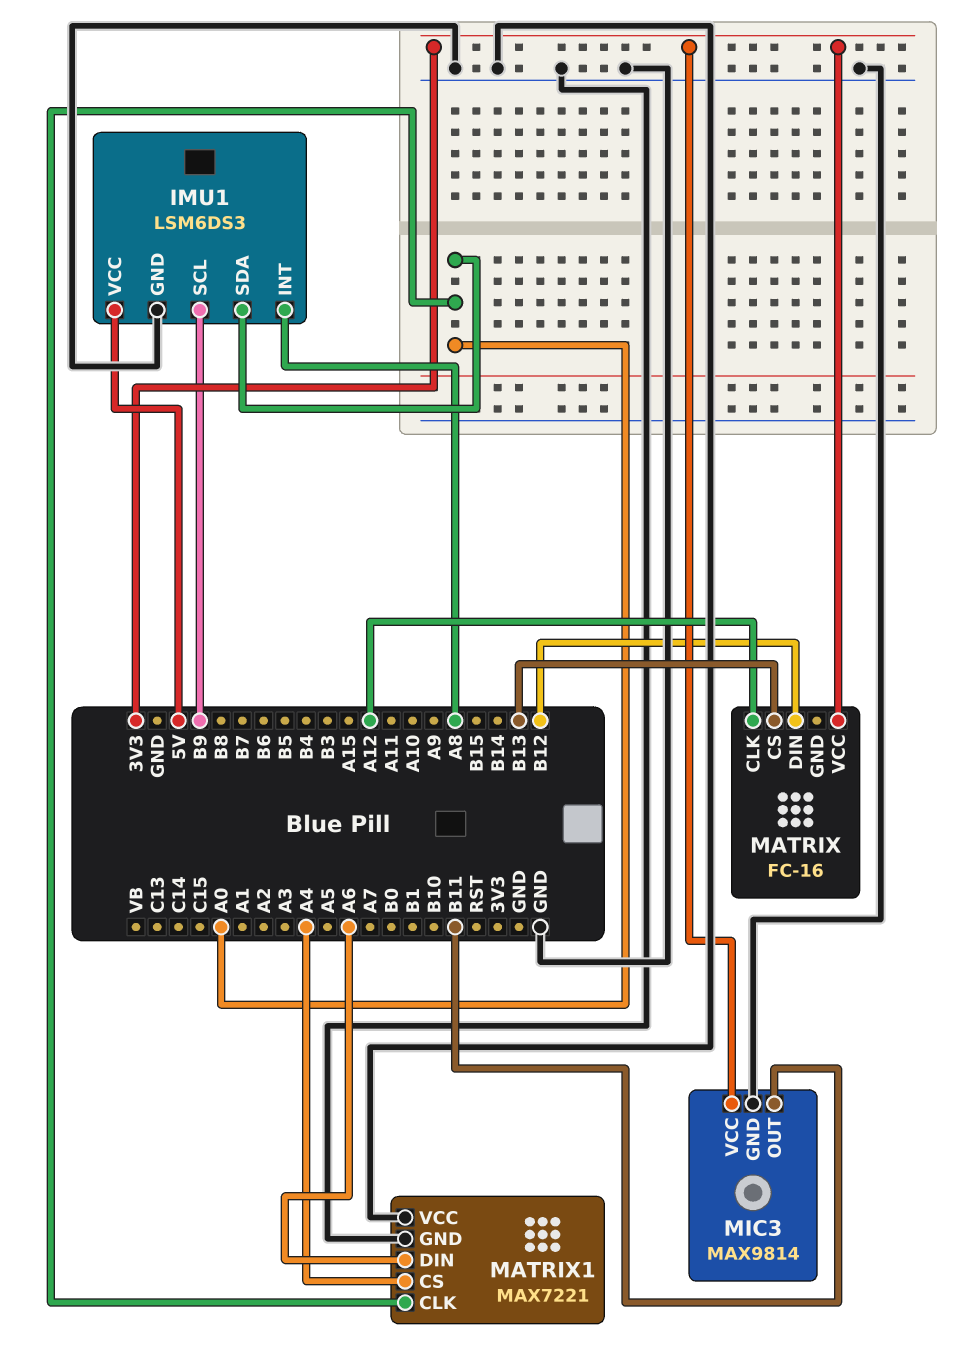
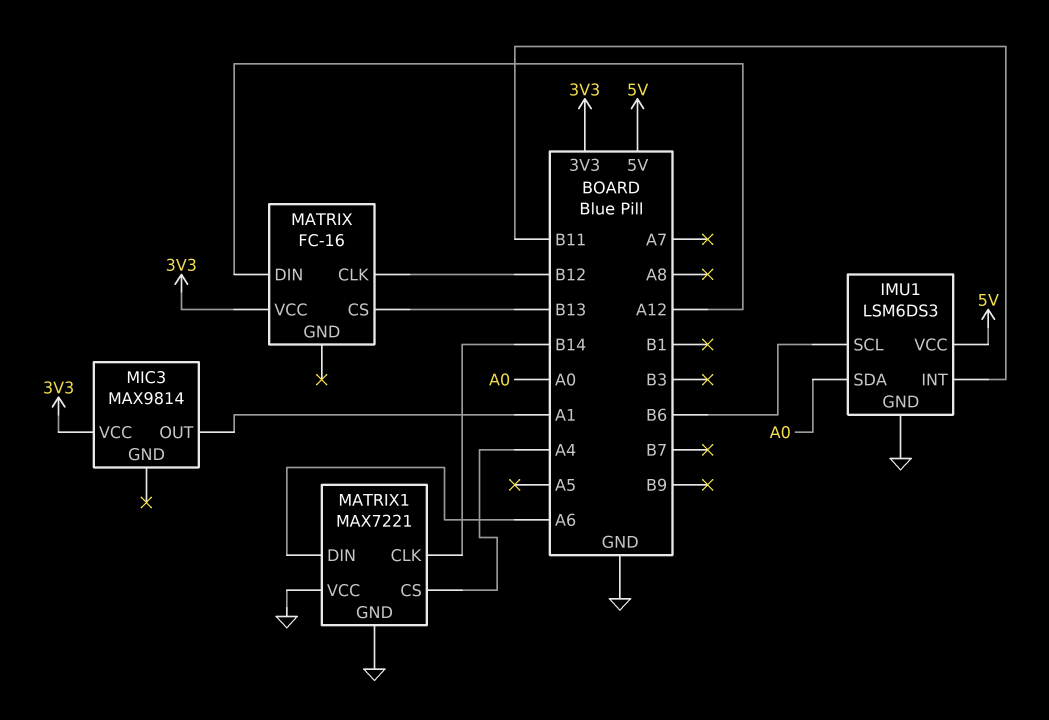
IMU1 pin INT: A8 -> B11
IMU1 pin SCL: B9 -> B6
MATRIX pin CLK: A12 -> B12
MATRIX pin DIN: B12 -> A12
MATRIX1 pin CLK: A0 -> B14
MIC3 pin GND: GND -> none
MIC3 pin OUT: B11 -> A1

